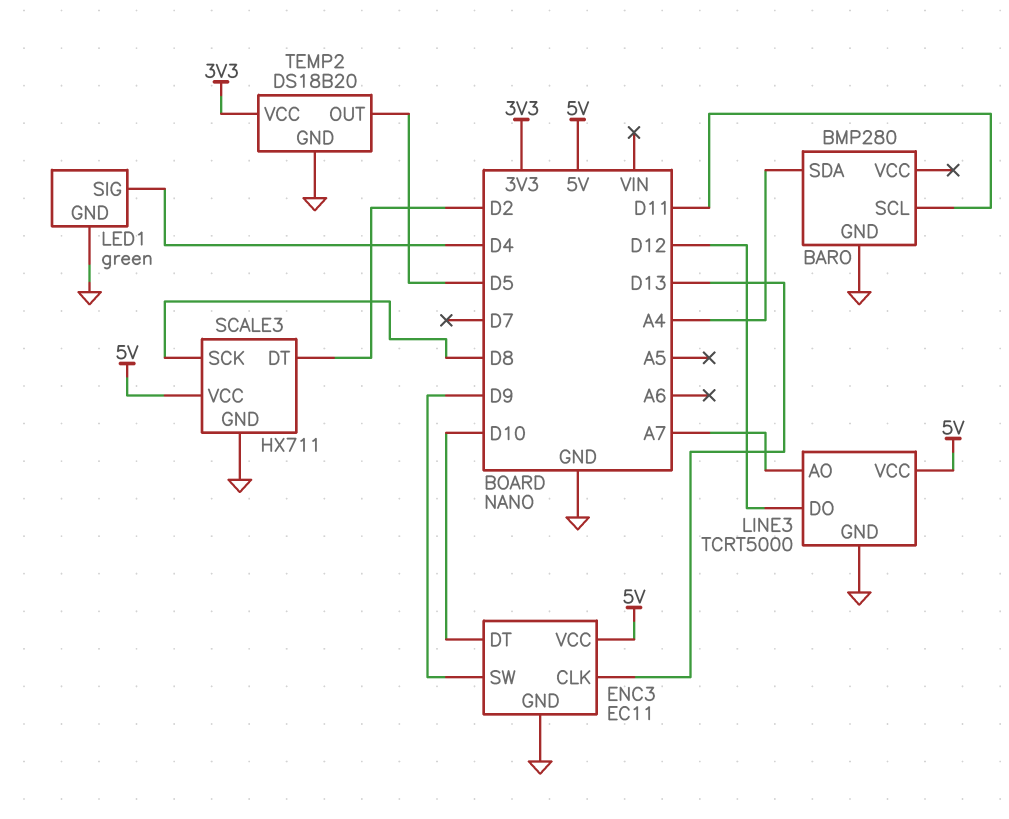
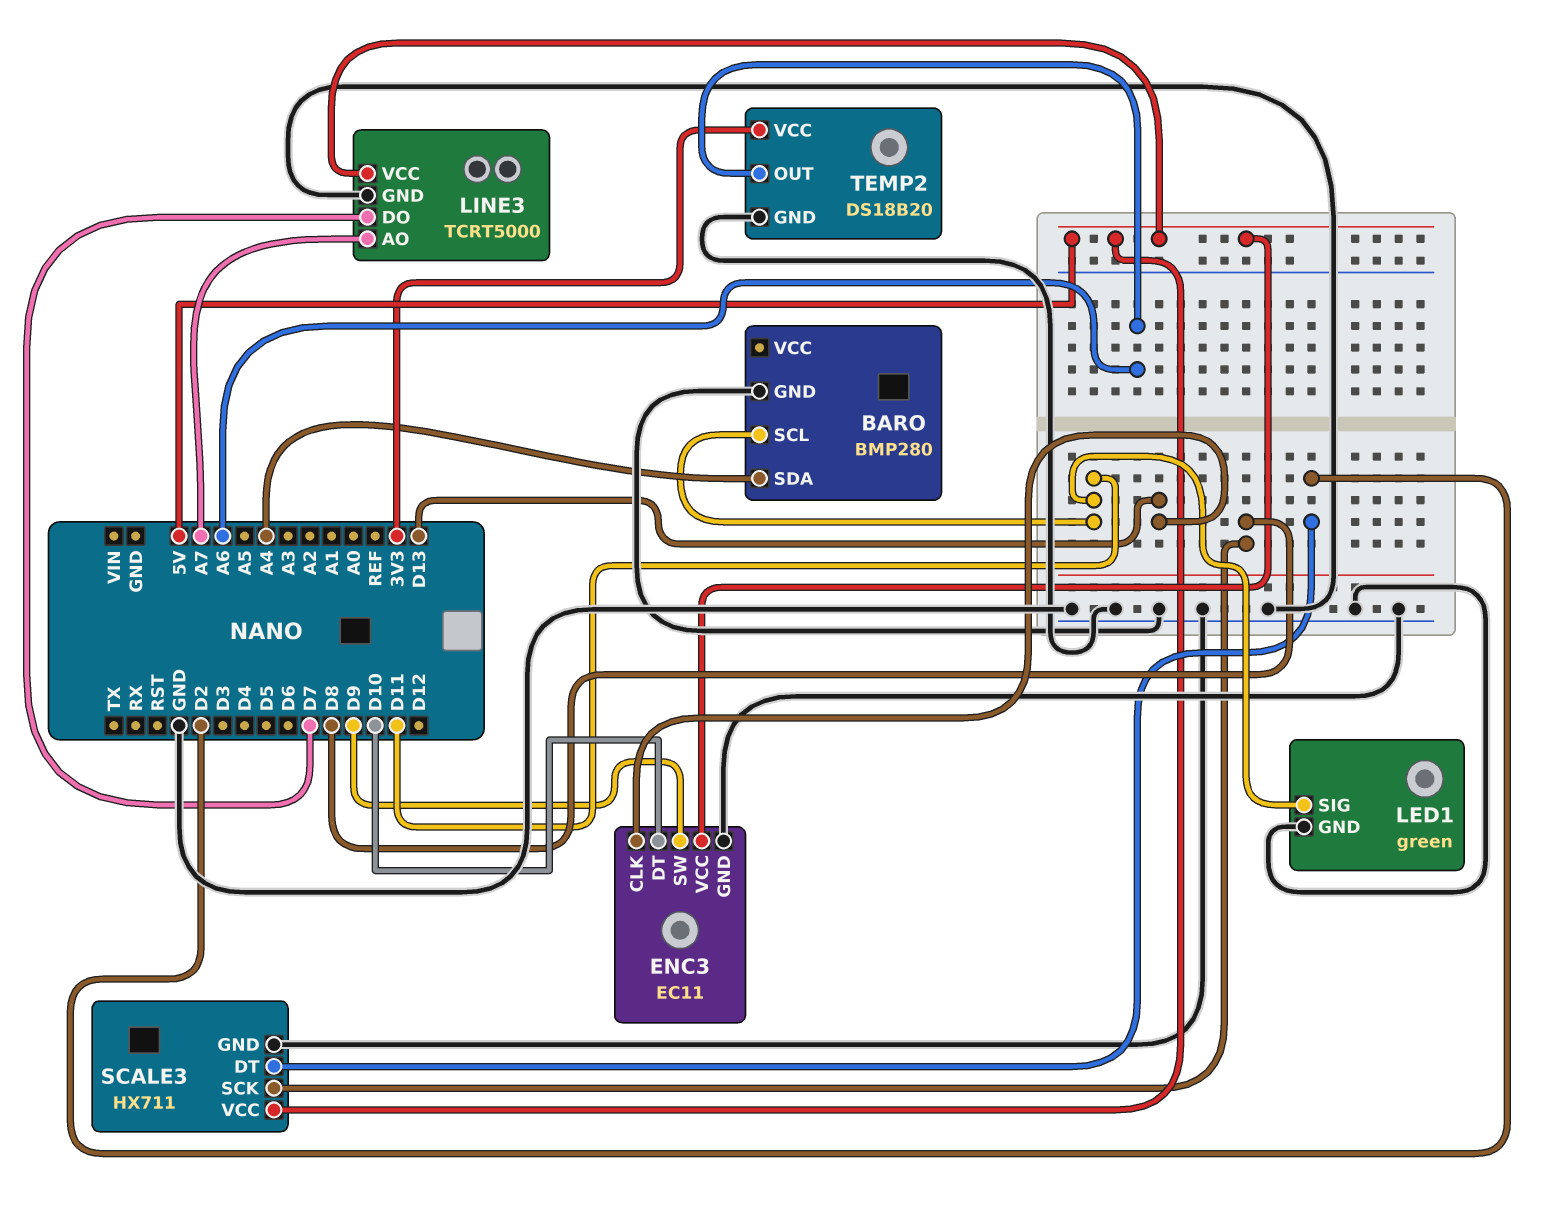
LED1 pin SIG: D4 -> D11
LINE3 pin DO: D12 -> D7
TEMP2 pin OUT: D5 -> A6

